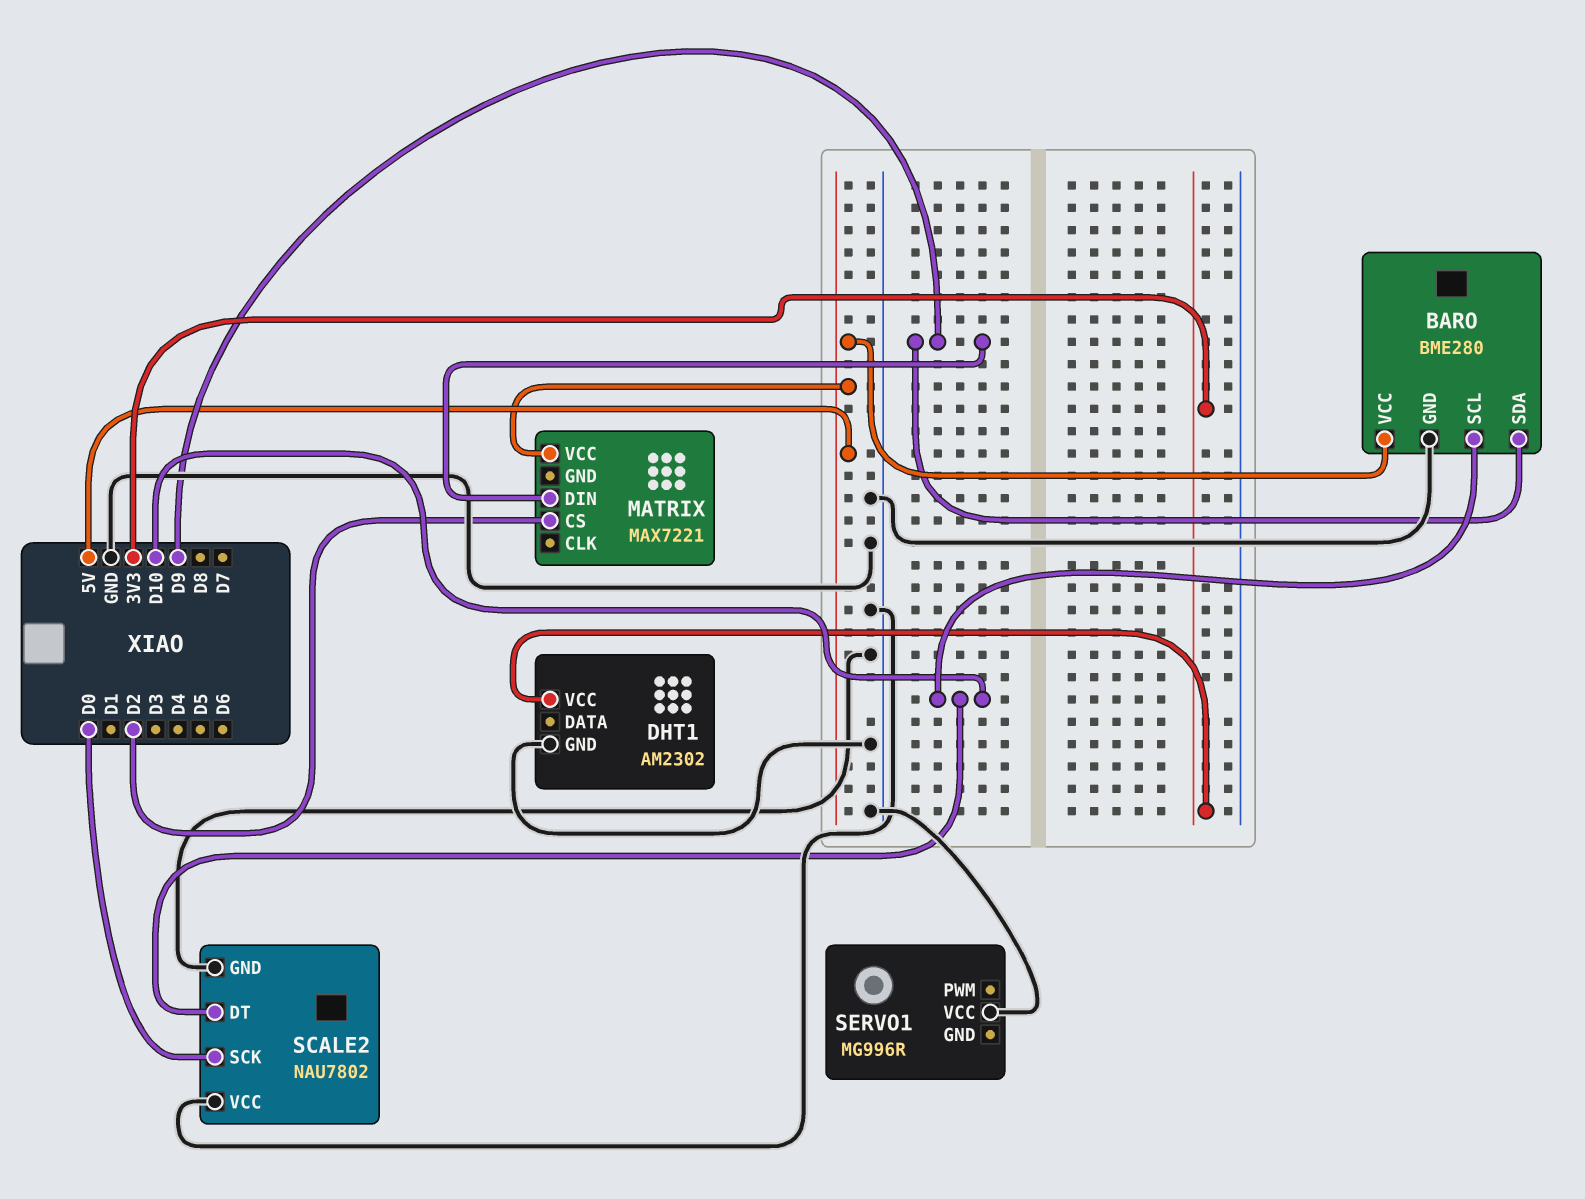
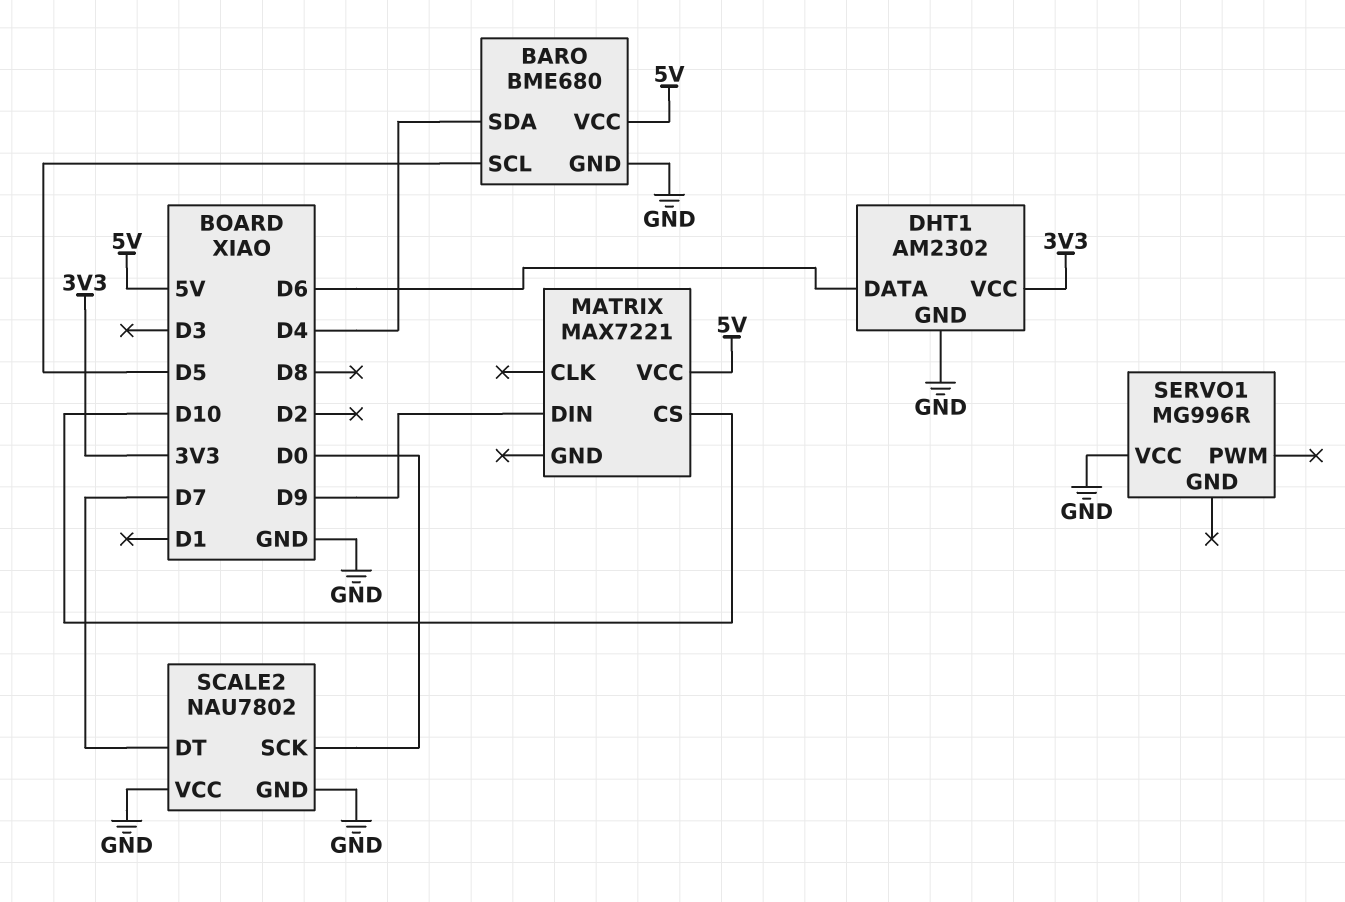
BARO: BME280 -> BME680
BARO pin SCL: D10 -> D5
BARO pin SDA: D9 -> D4
DHT1 pin DATA: none -> D6
MATRIX pin CS: D2 -> D10
SCALE2 pin DT: D10 -> D7

